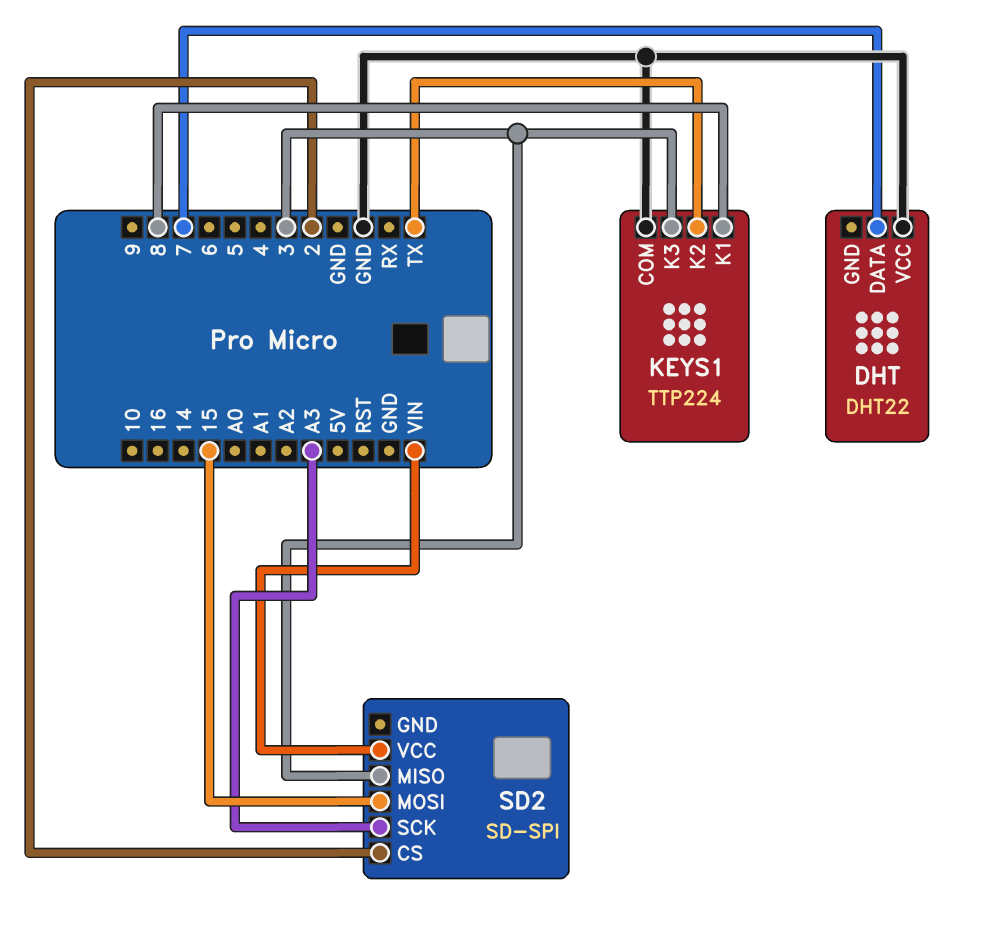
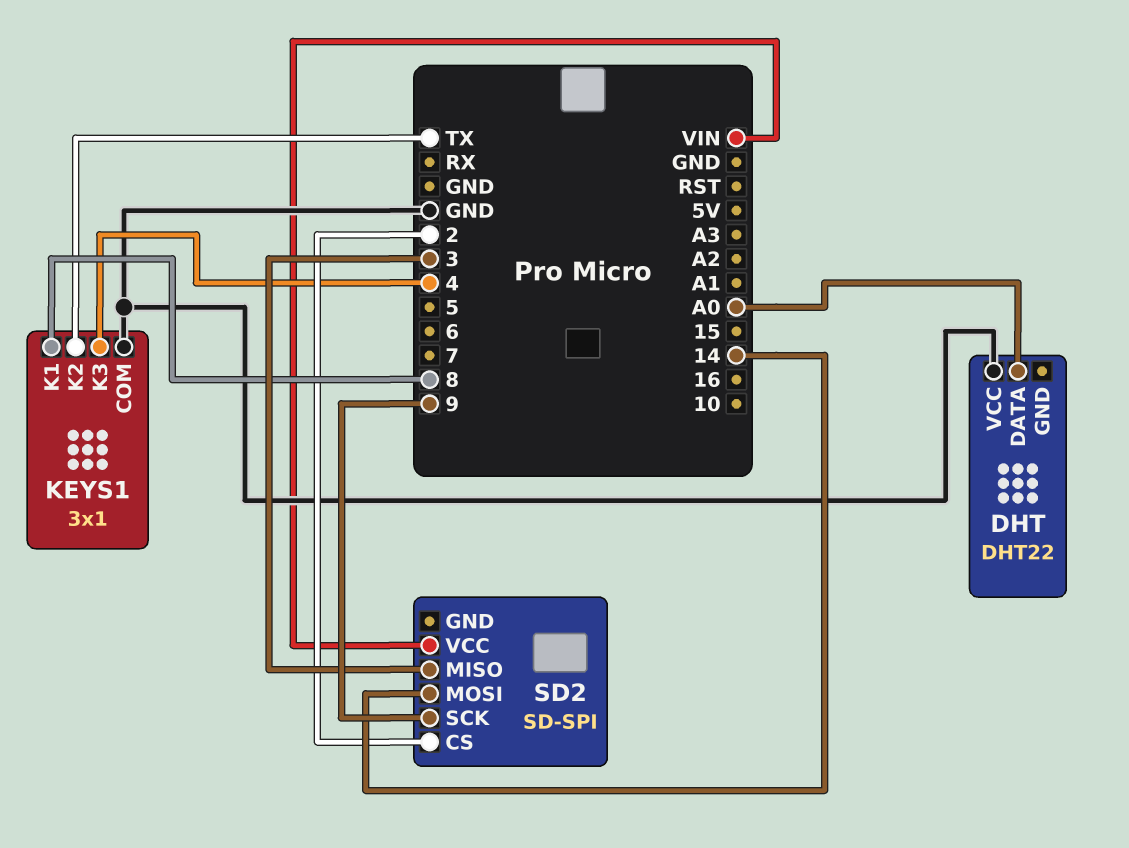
DHT pin DATA: 7 -> A0
KEYS1: TTP224 -> 3x1
KEYS1 pin K3: 3 -> 4
SD2 pin MOSI: 15 -> 14
SD2 pin SCK: A3 -> 9

